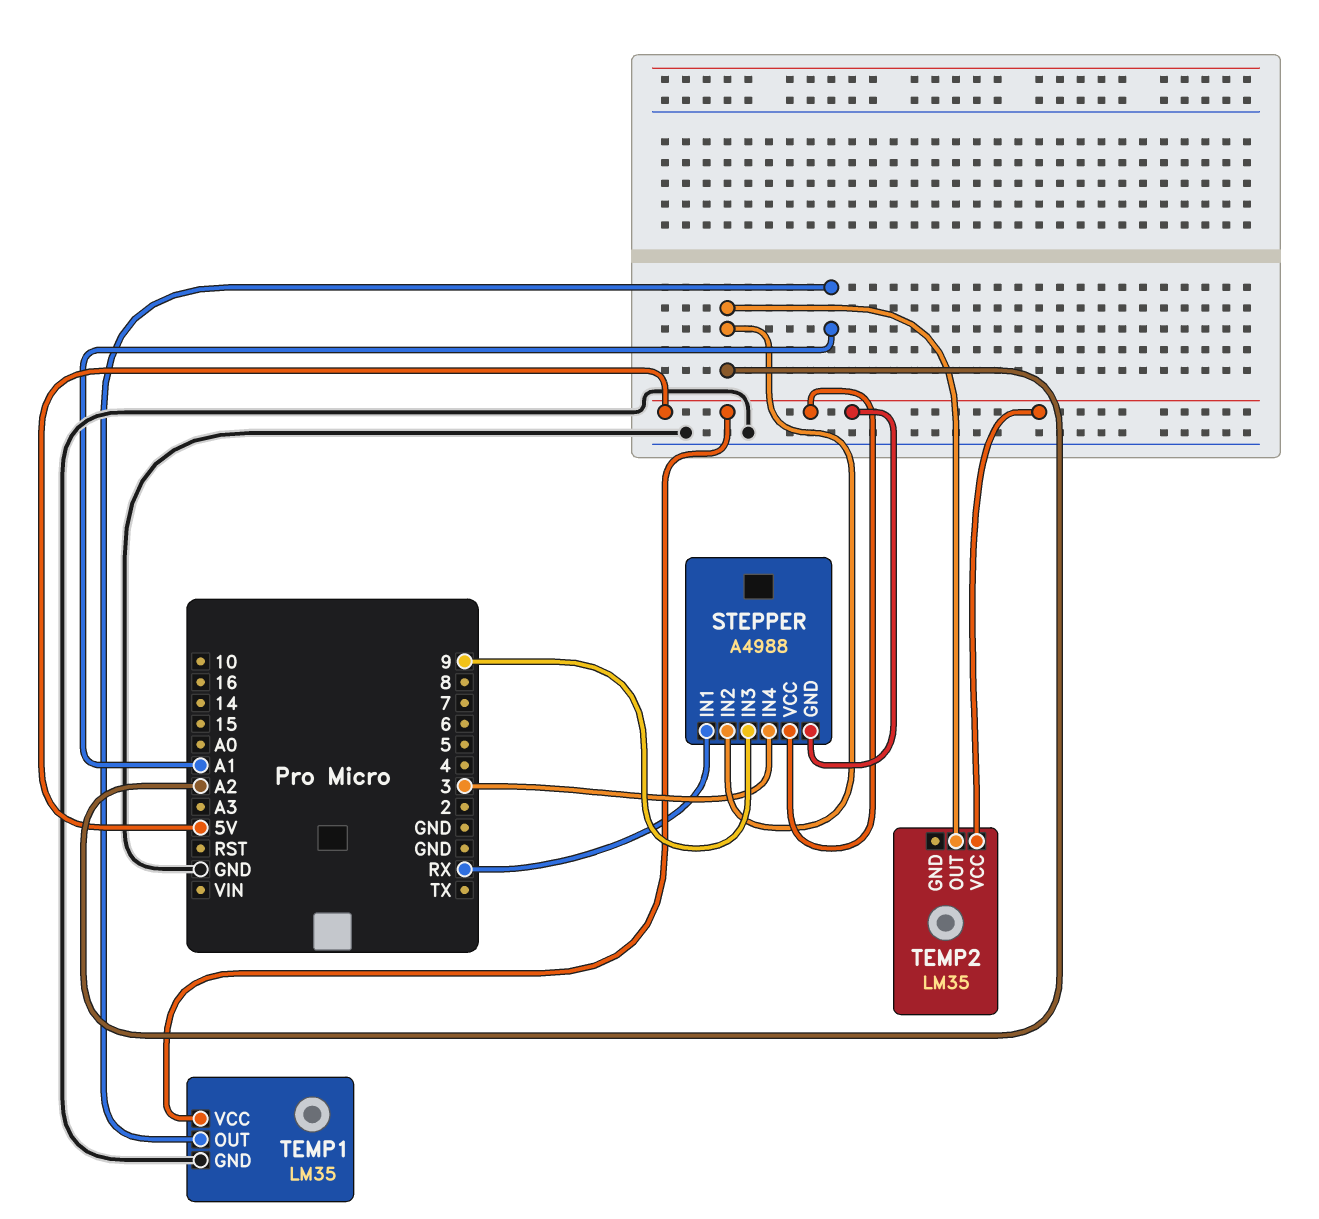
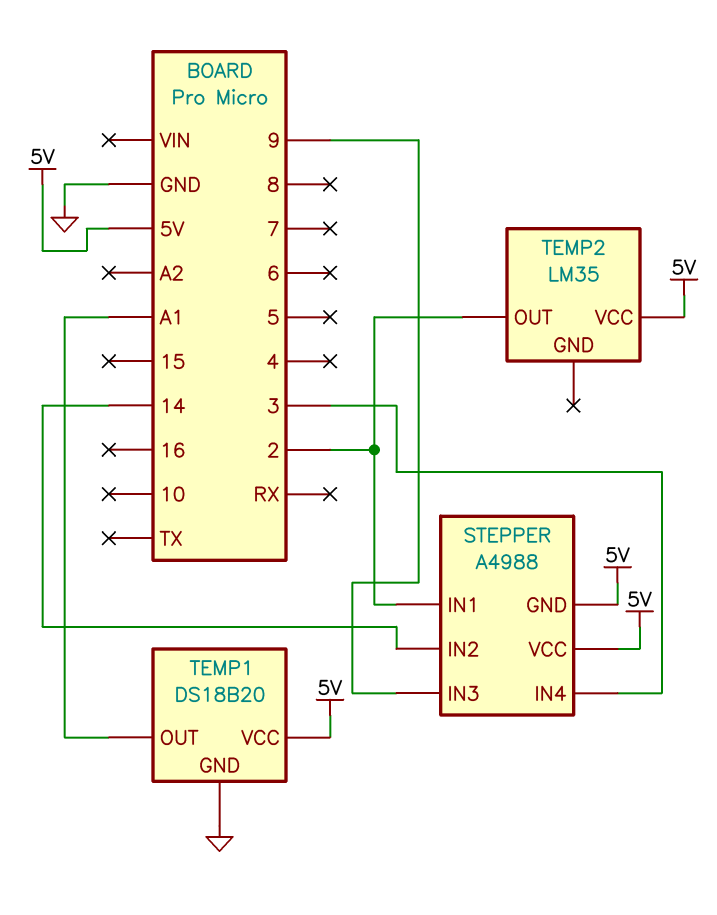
STEPPER pin IN1: RX -> 2
STEPPER pin IN2: A2 -> 14
TEMP1: LM35 -> DS18B20
TEMP2 pin OUT: A2 -> 2

